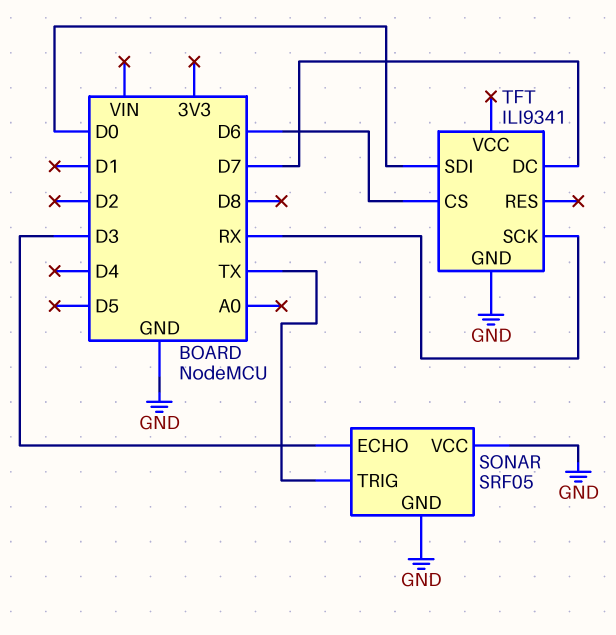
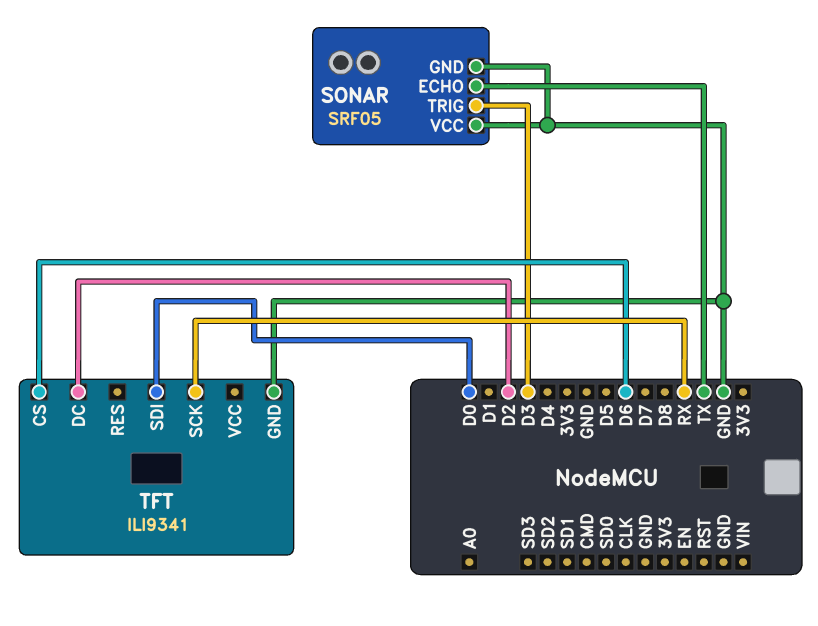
SONAR pin ECHO: D3 -> TX
SONAR pin TRIG: TX -> D3
TFT pin DC: D7 -> D2

